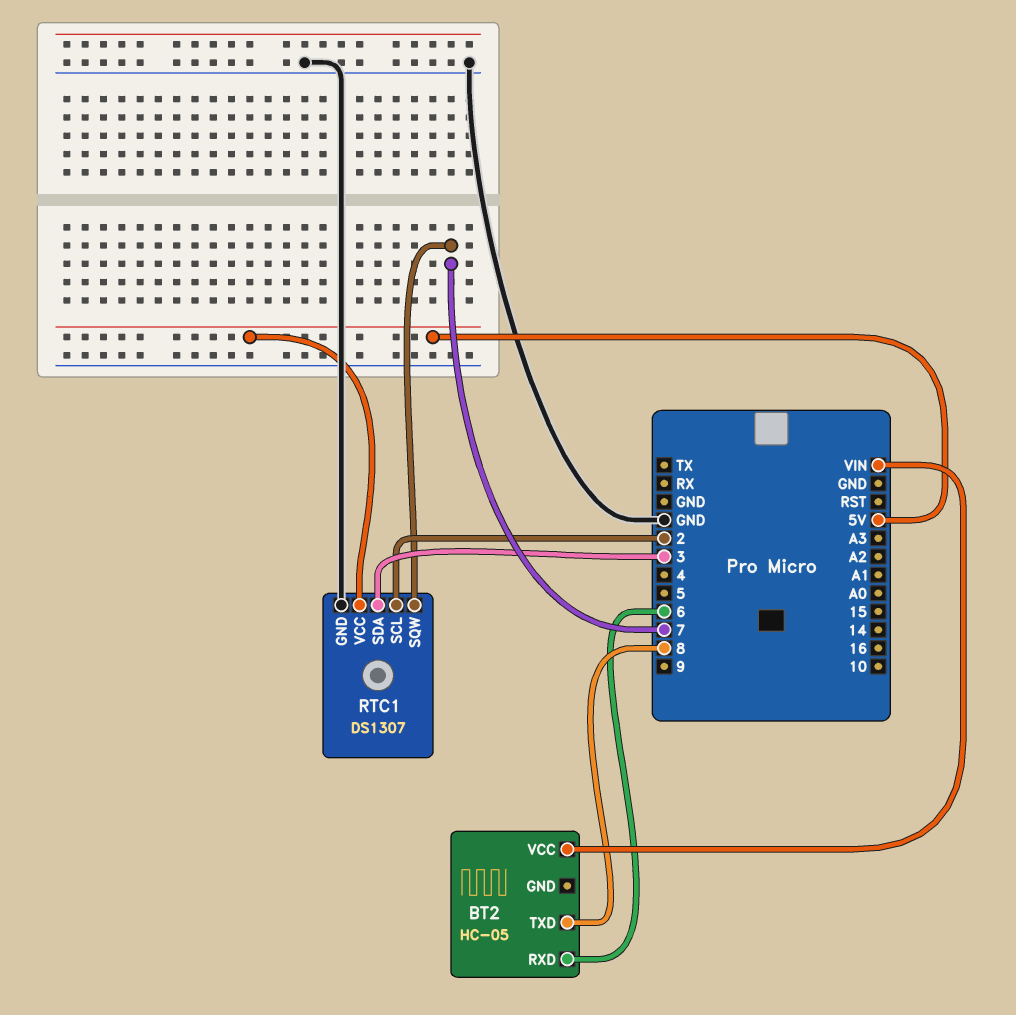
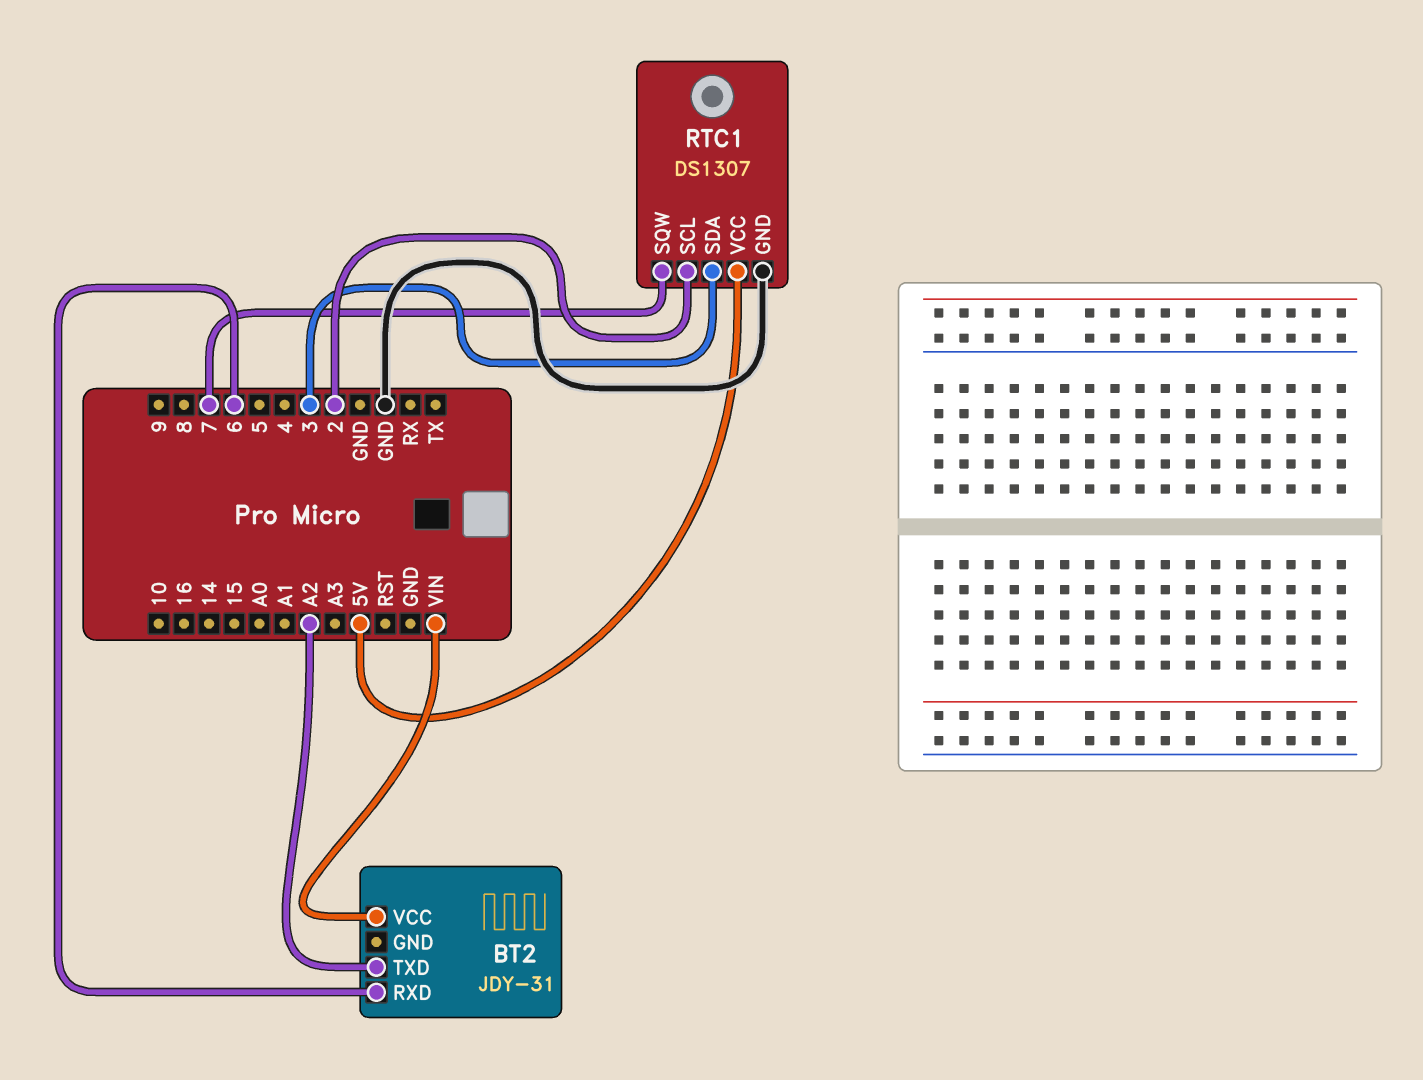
BT2: HC-05 -> JDY-31
BT2 pin TXD: 8 -> A2

